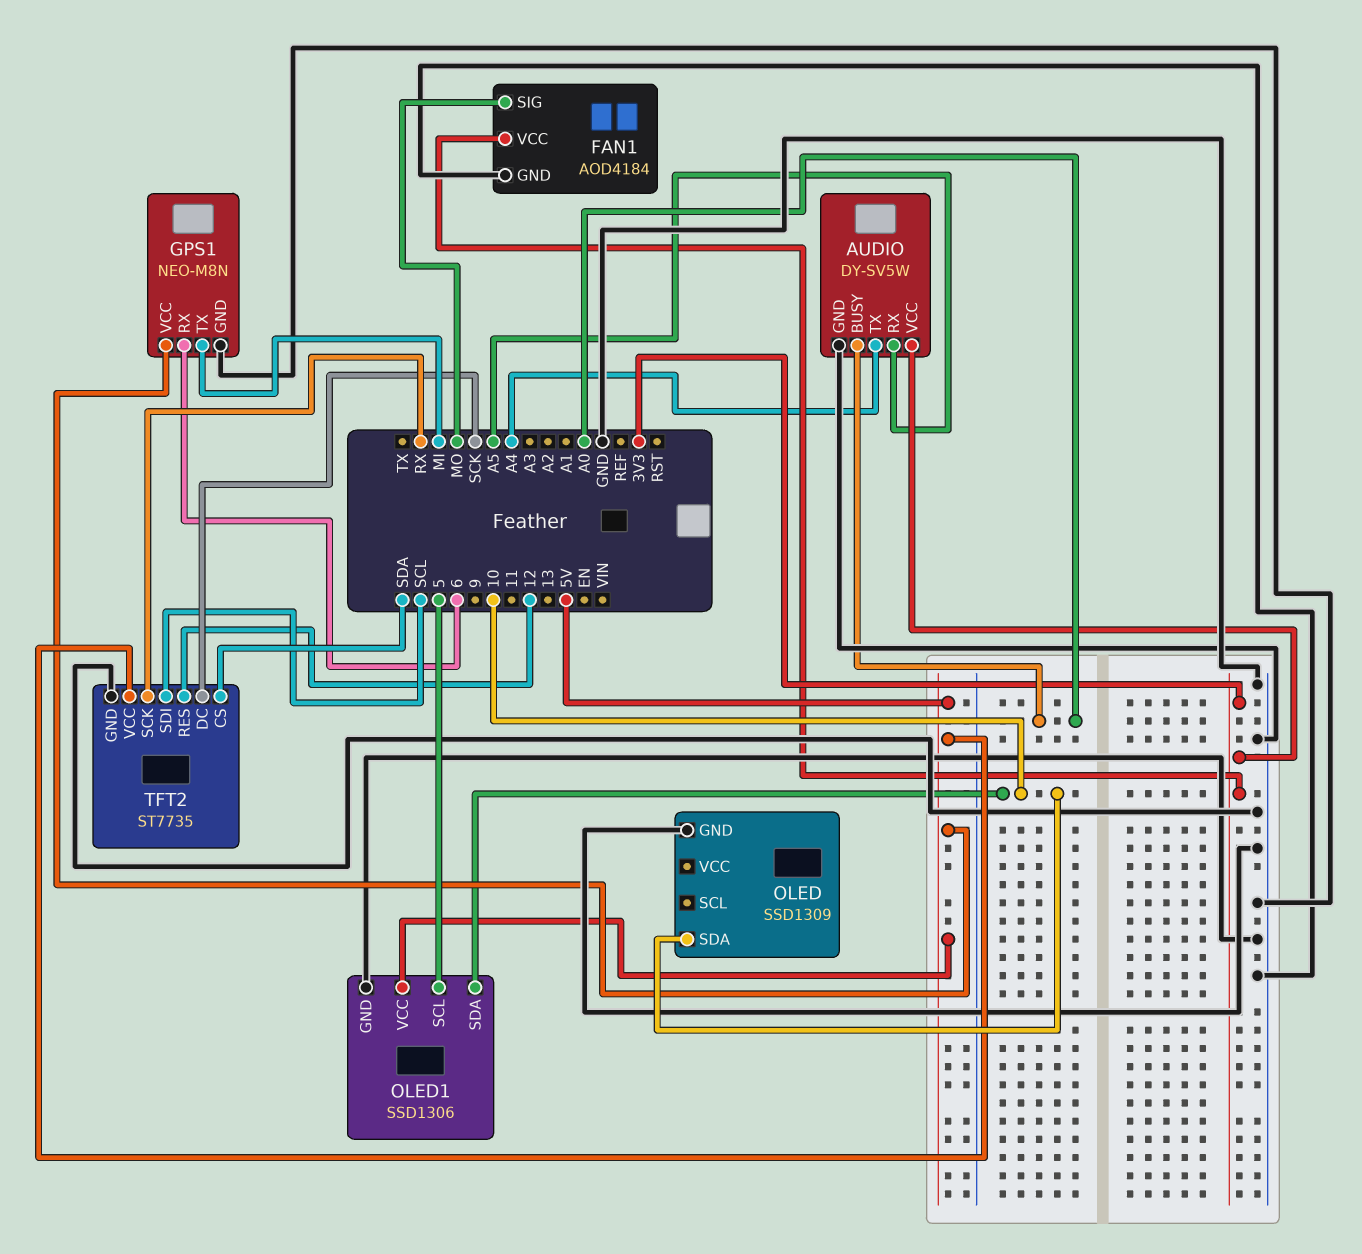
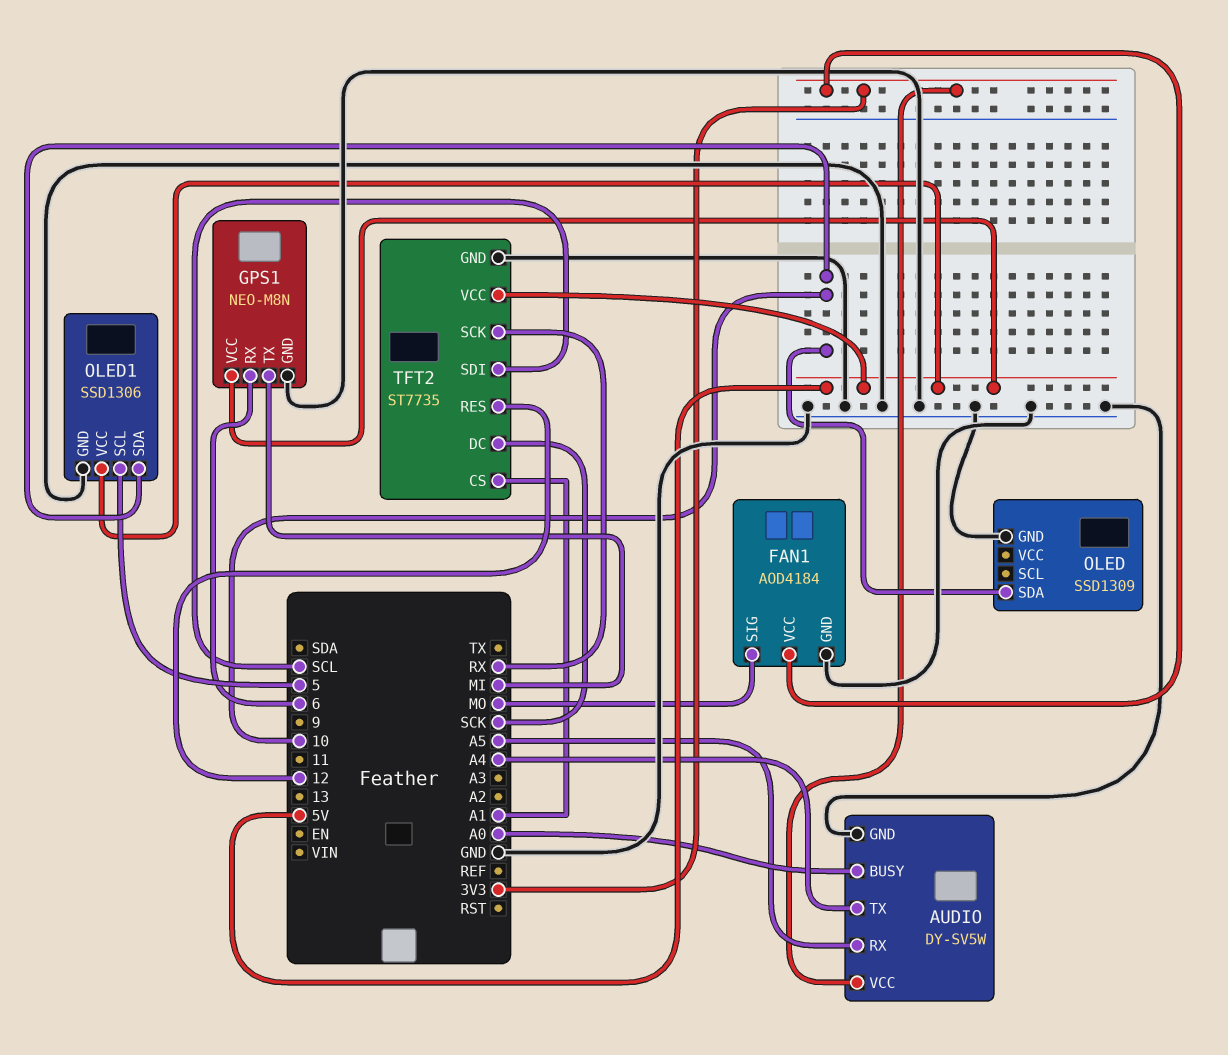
TFT2 pin CS: SDA -> A1

